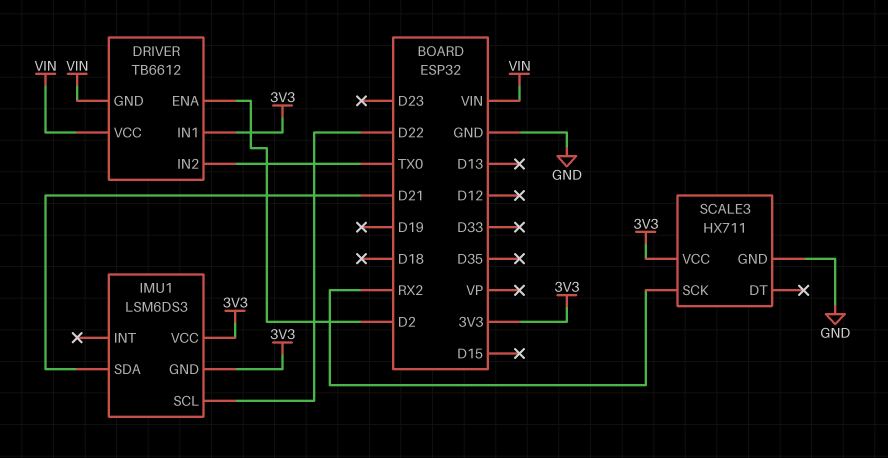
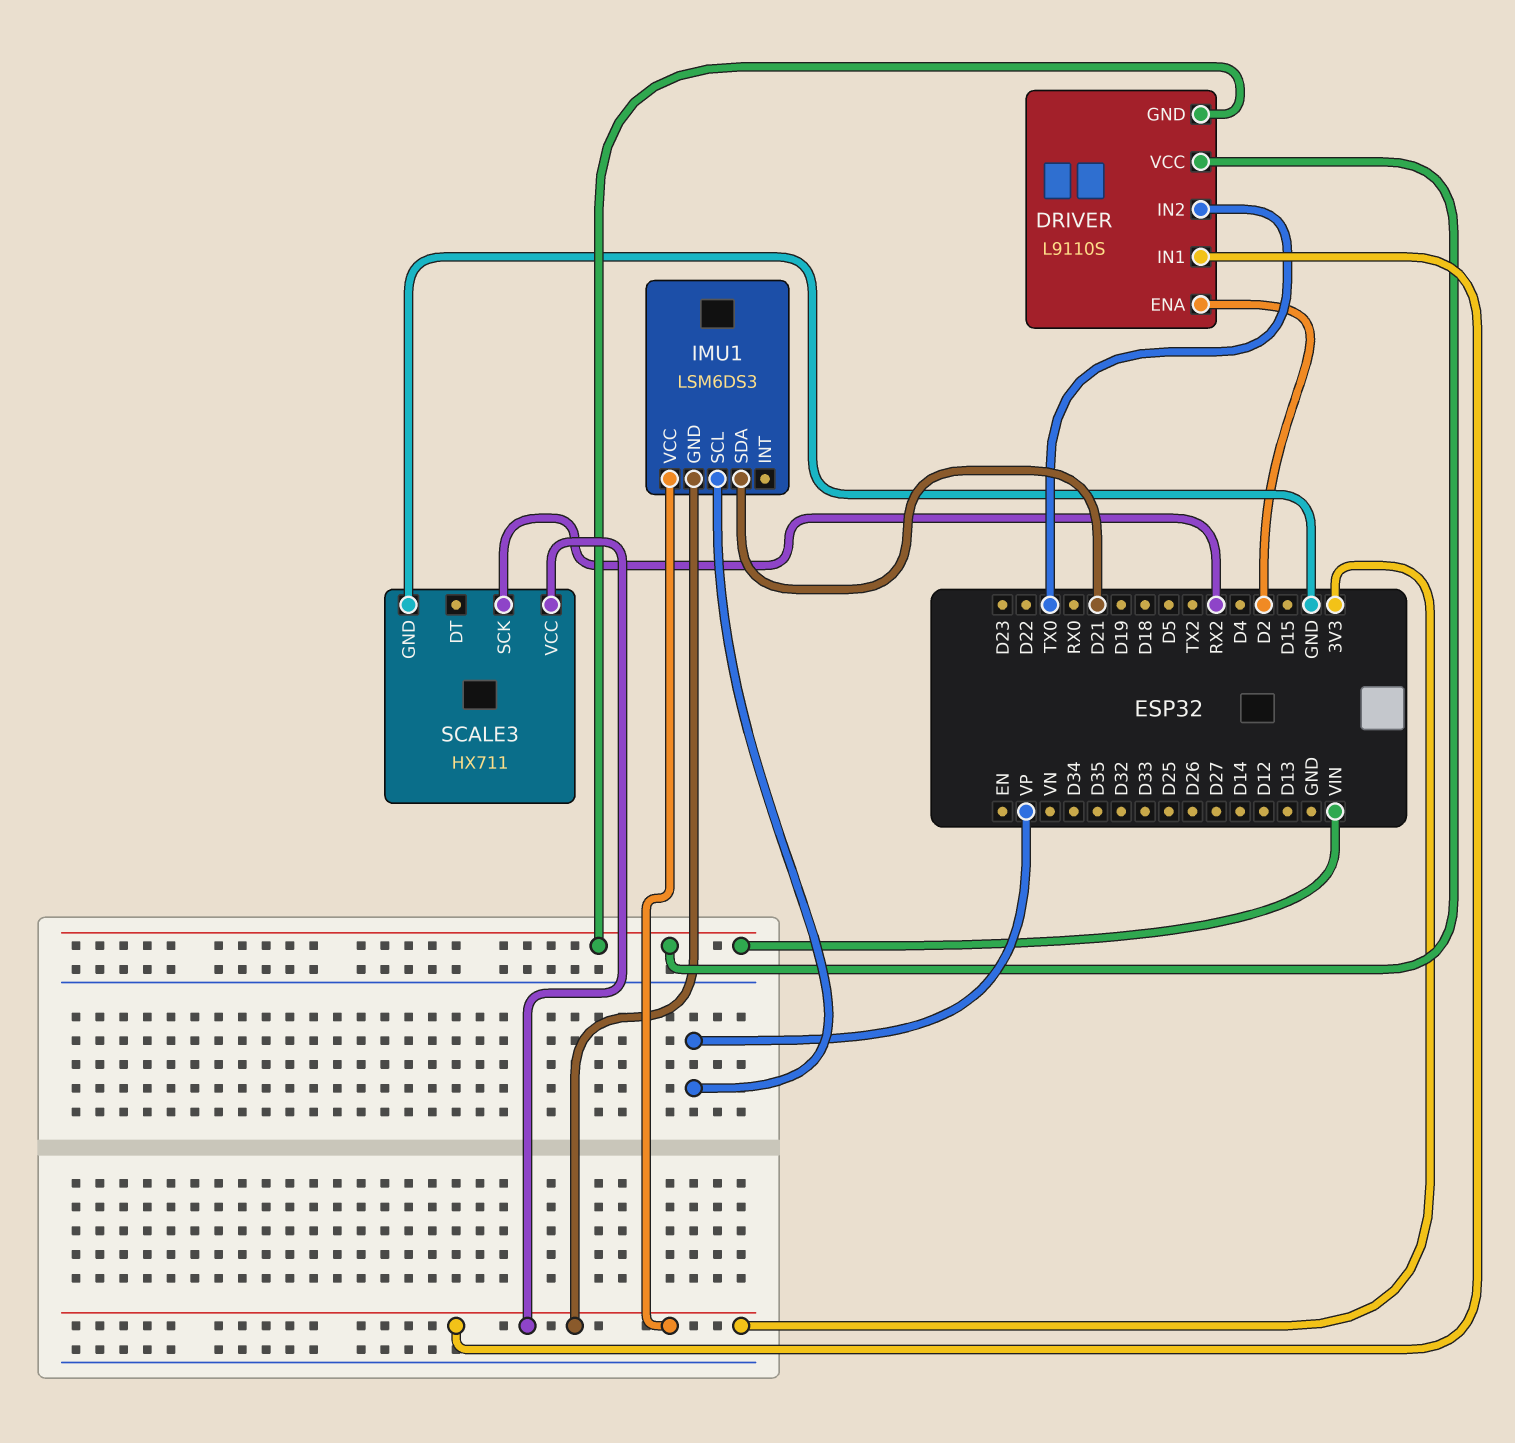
DRIVER: TB6612 -> L9110S
IMU1 pin SCL: D22 -> VP

